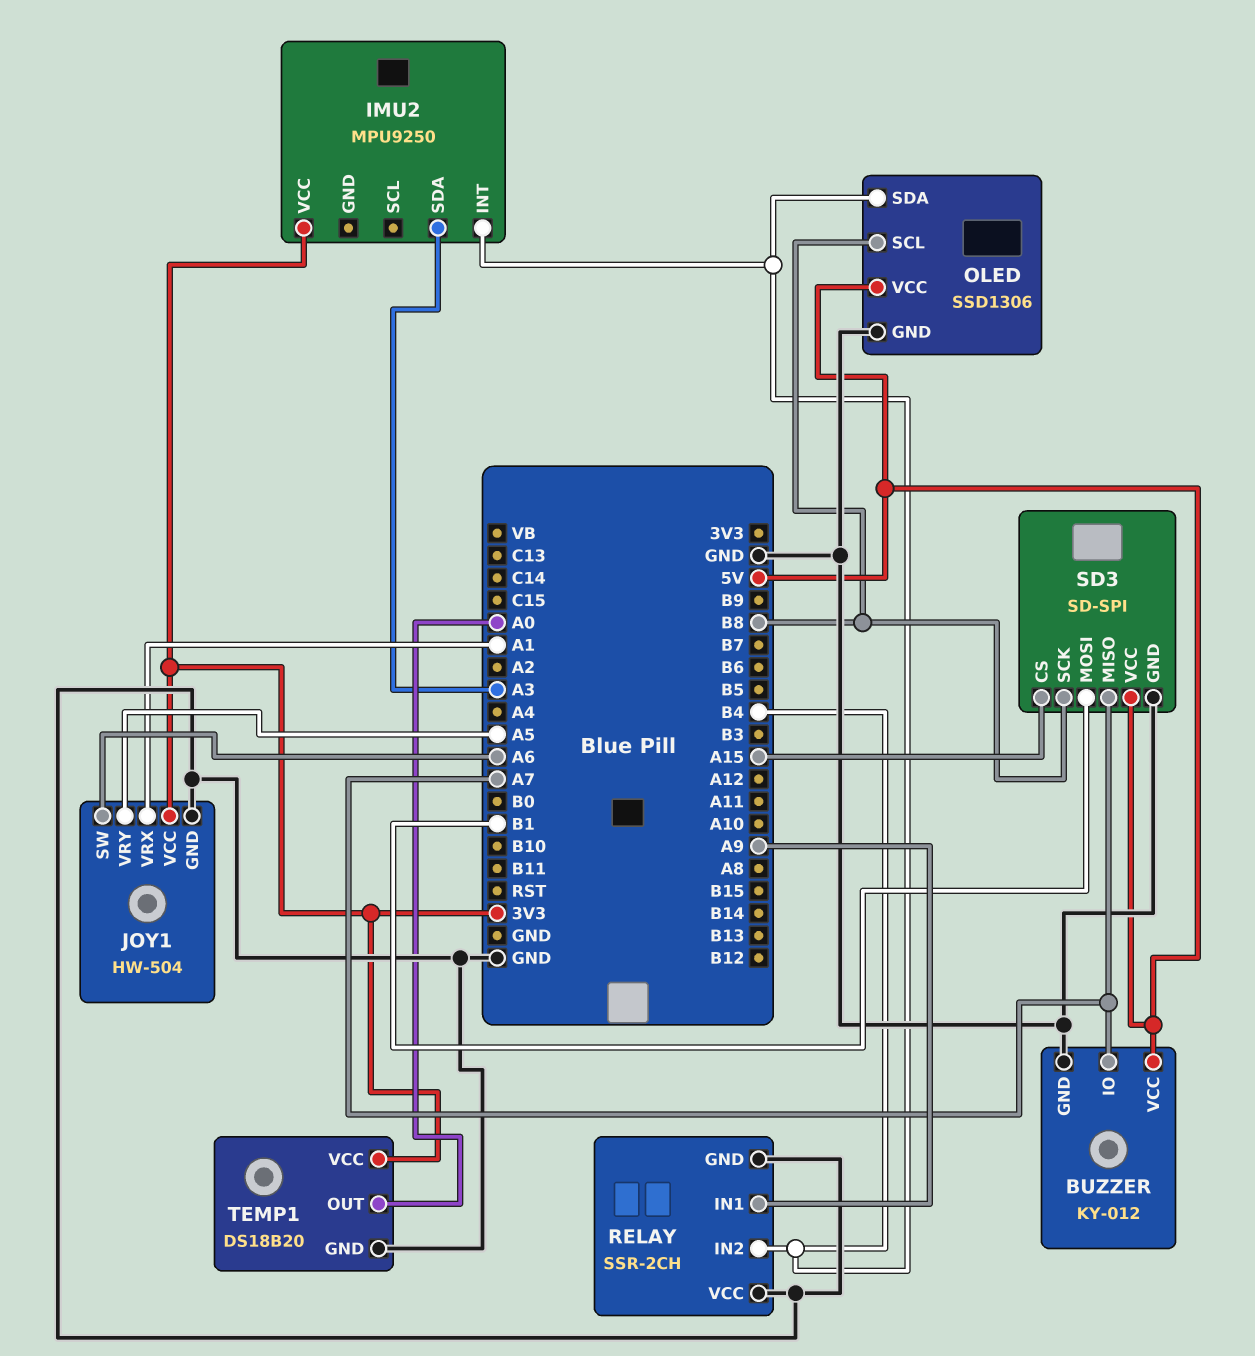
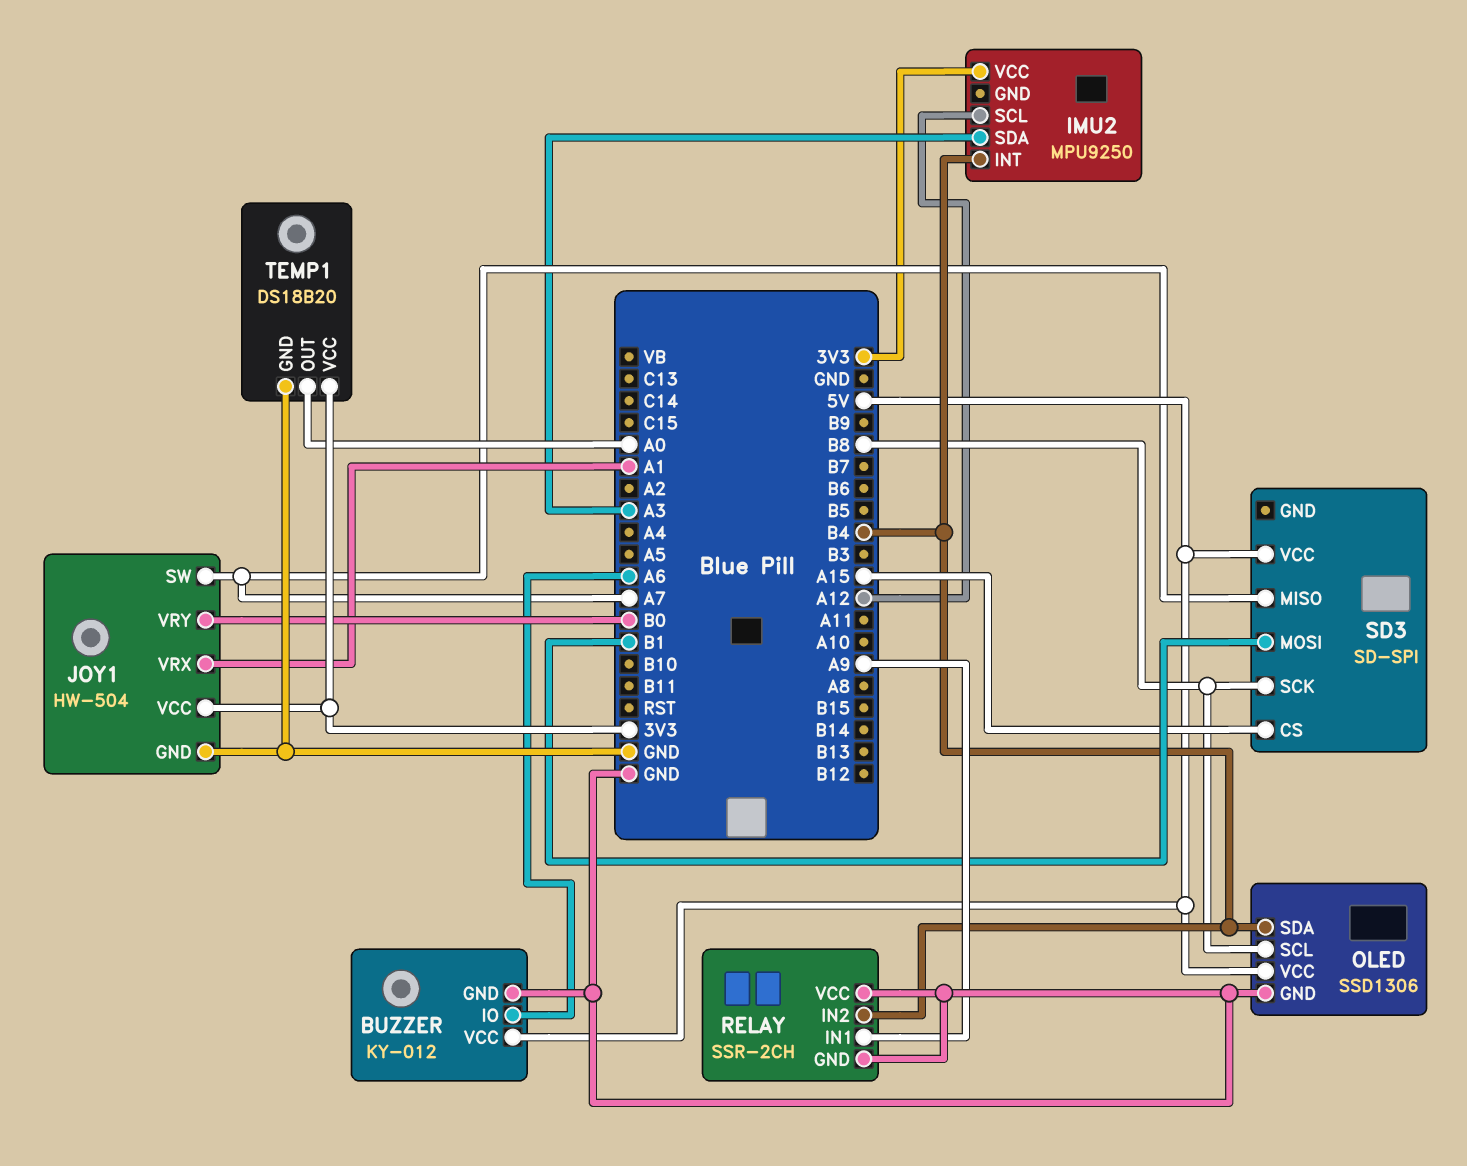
BUZZER pin IO: A7 -> A6
IMU2 pin SCL: none -> A12
JOY1 pin SW: A6 -> A7
JOY1 pin VRY: A5 -> B0
SD3 pin GND: GND -> none

